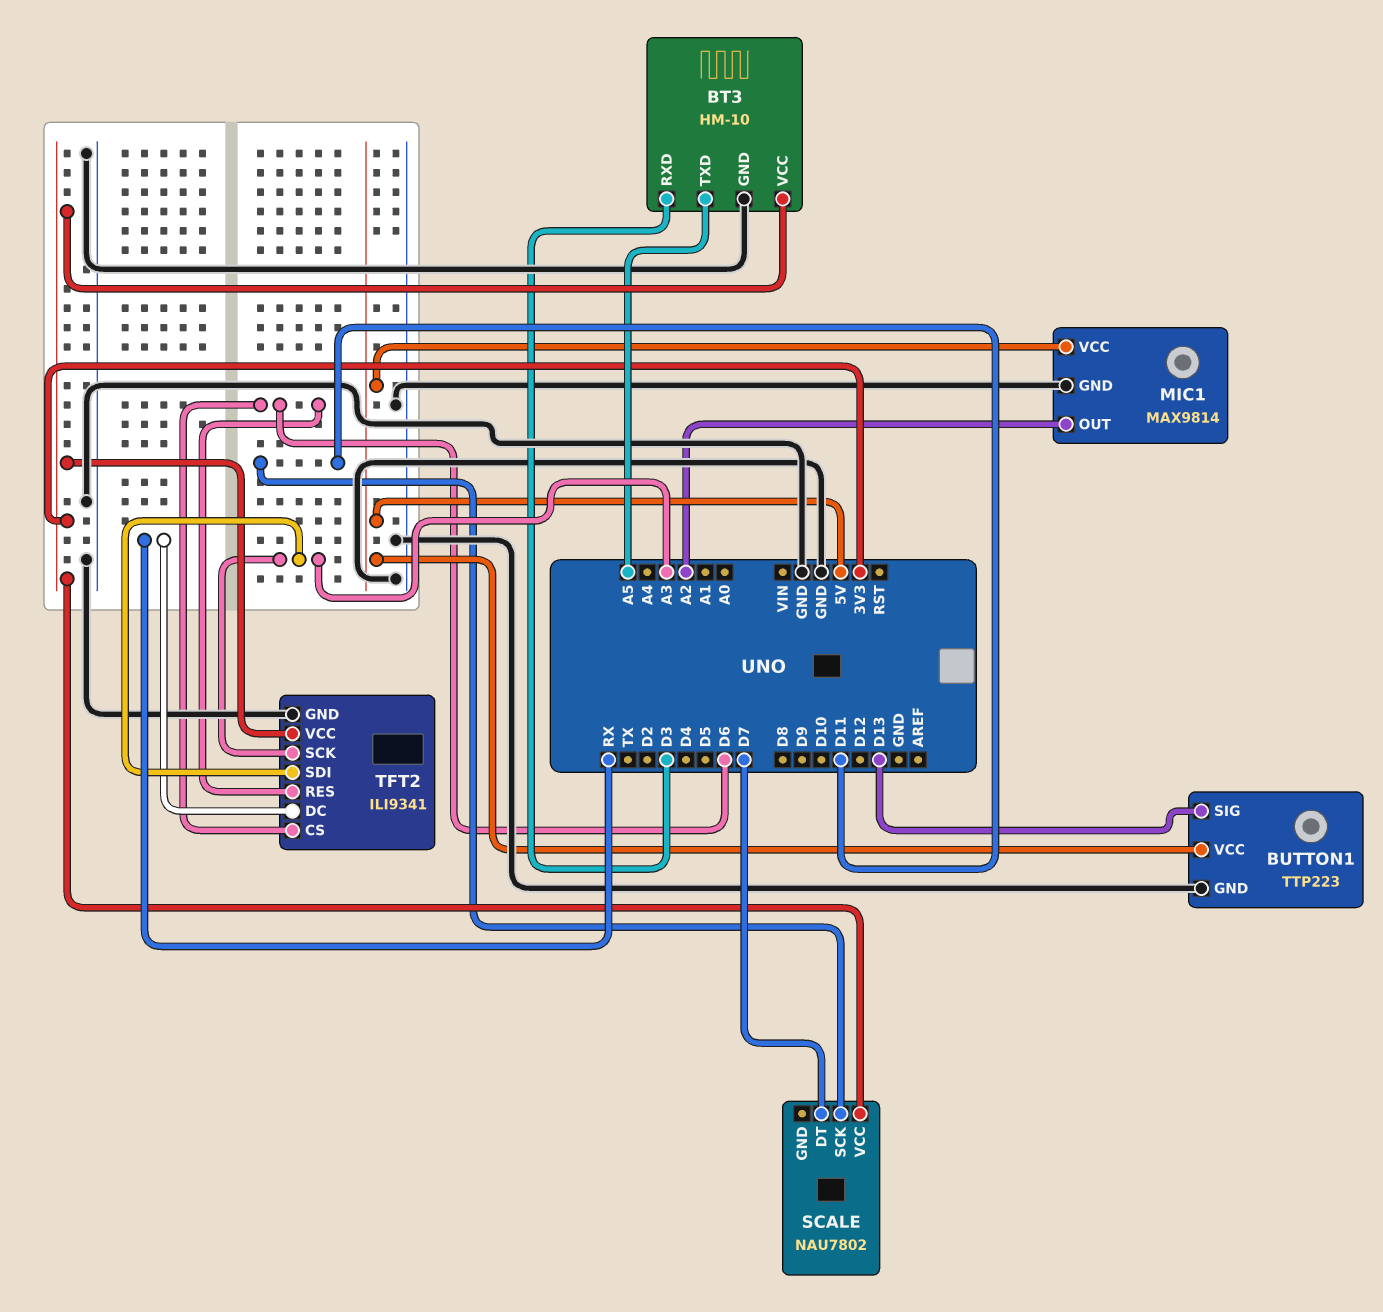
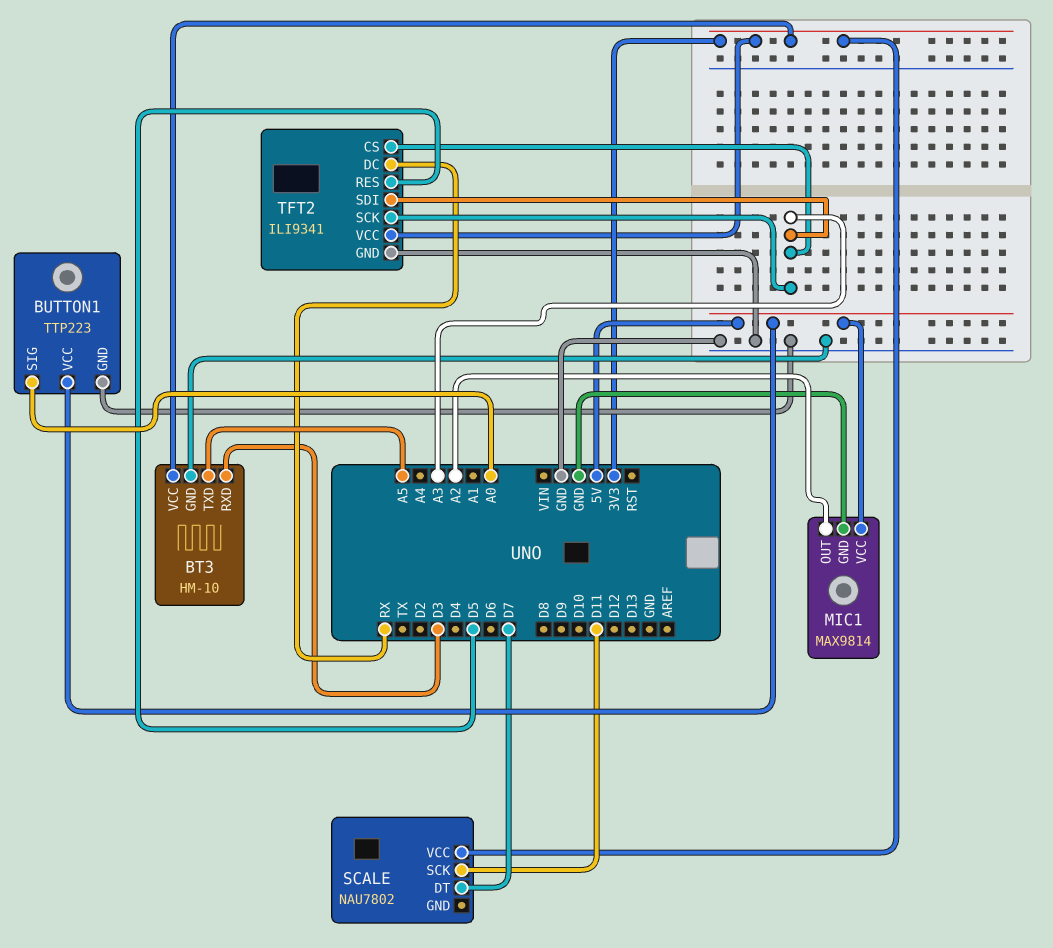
BUTTON1 pin SIG: D13 -> A0
TFT2 pin CS: D6 -> A3
TFT2 pin RES: D6 -> D5

